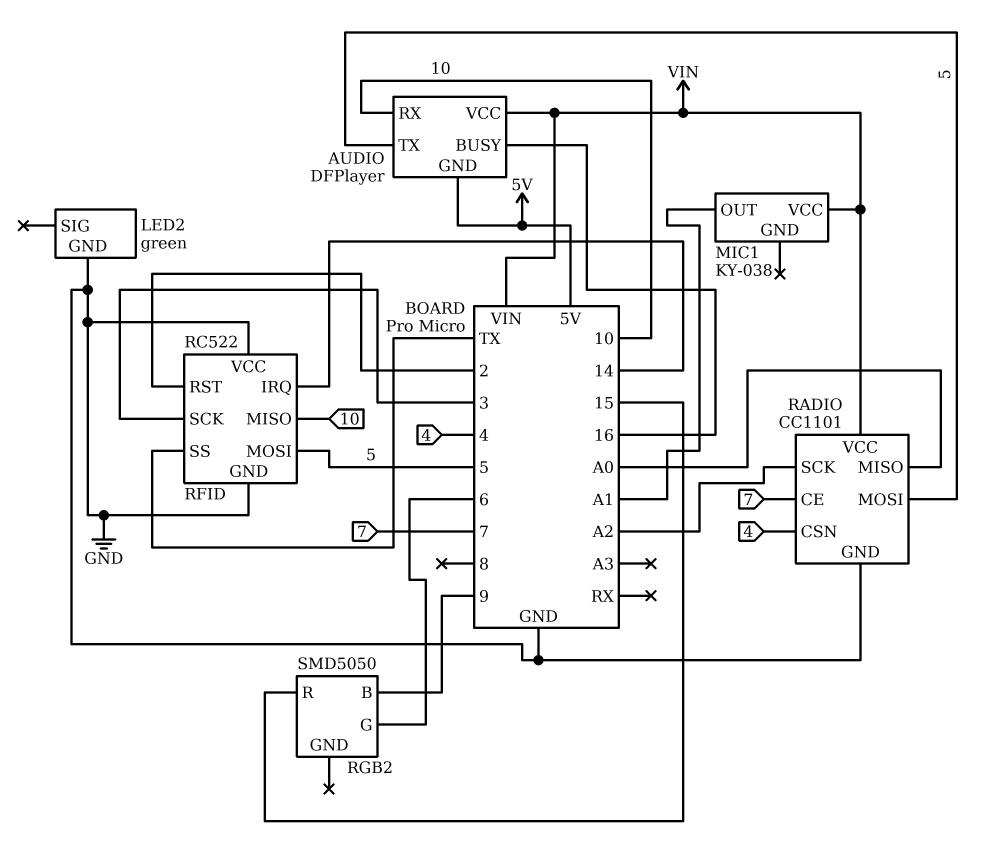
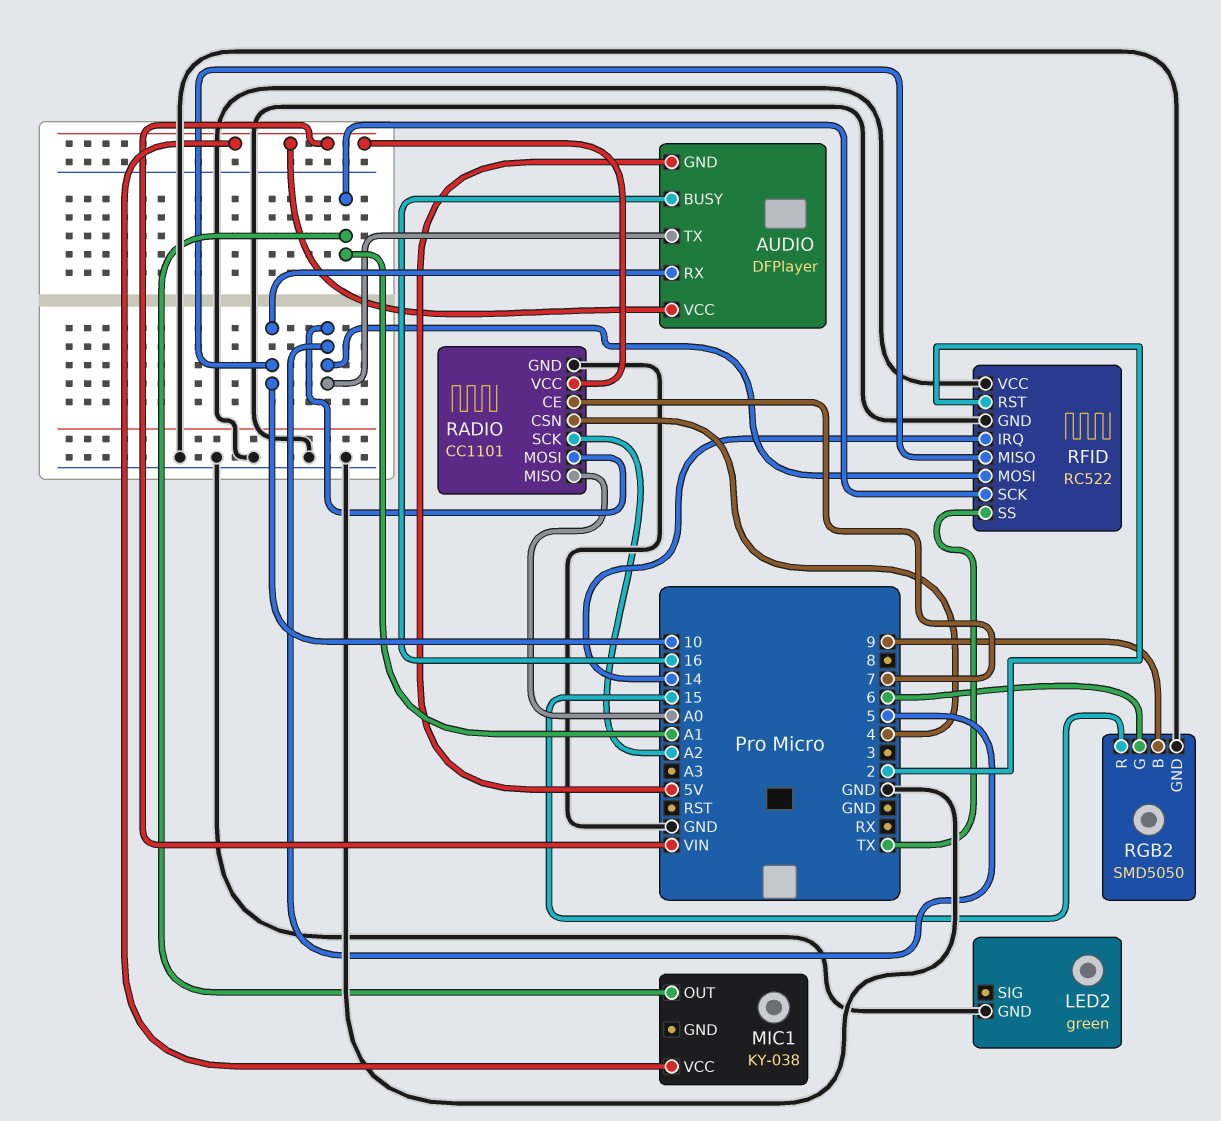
RFID pin SCK: 3 -> A1
RGB2 pin GND: none -> GND

